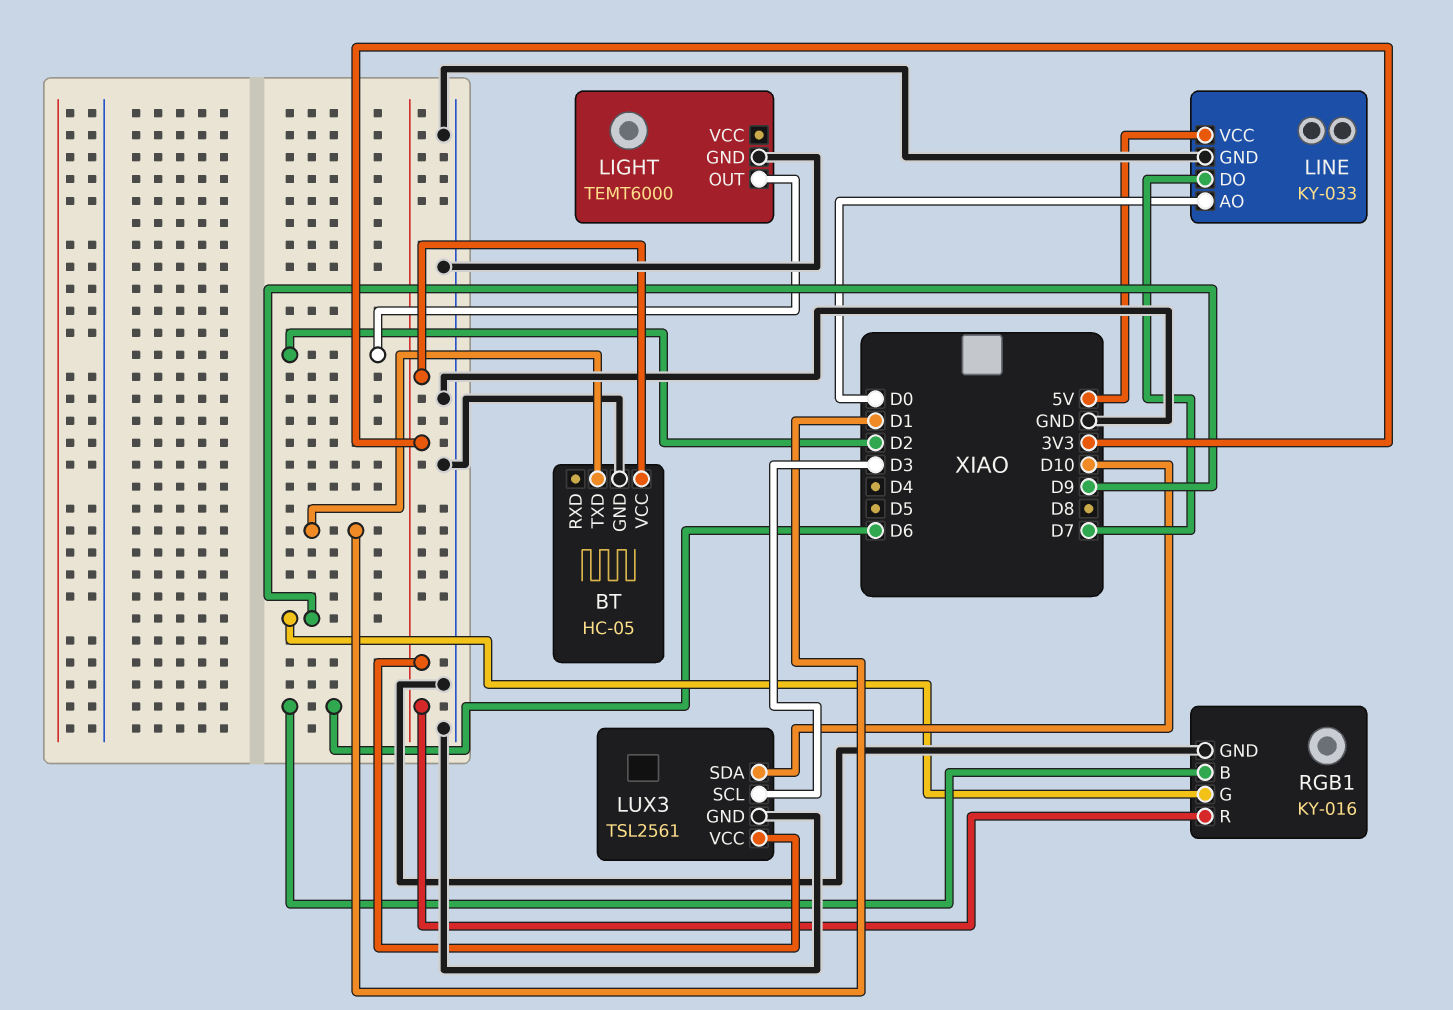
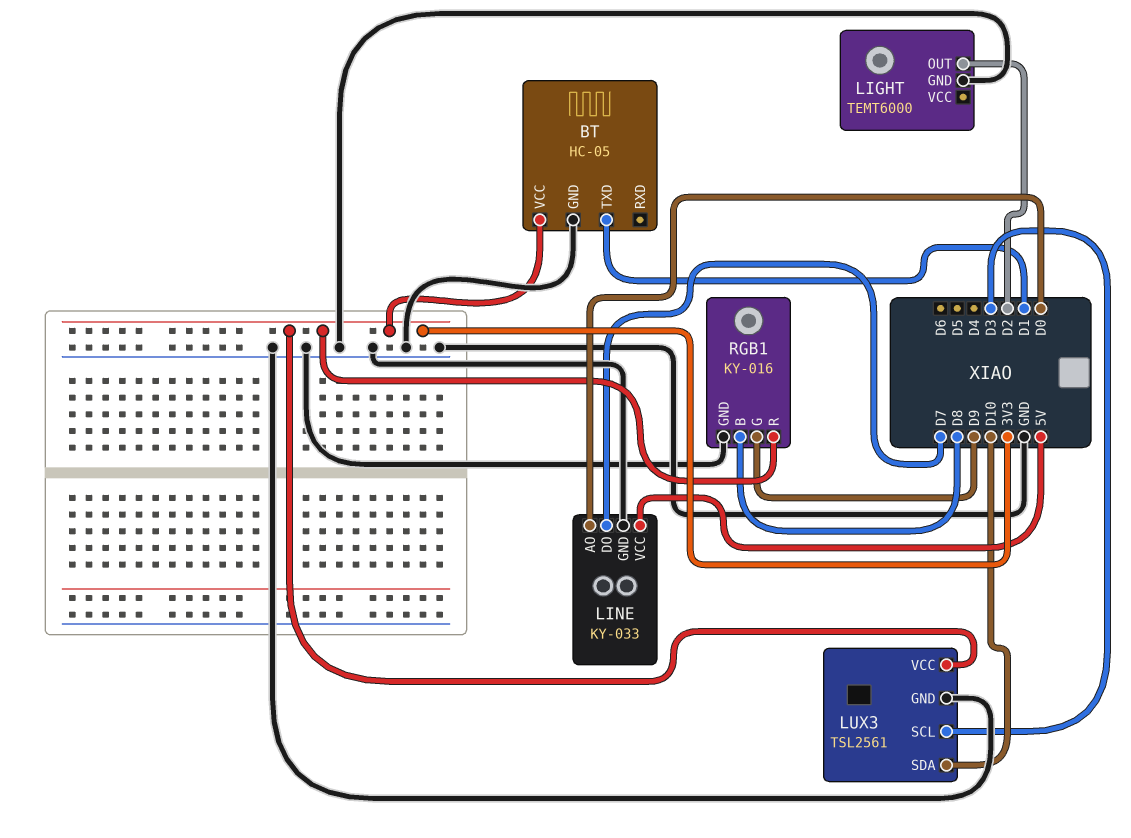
RGB1 pin B: D6 -> D8

